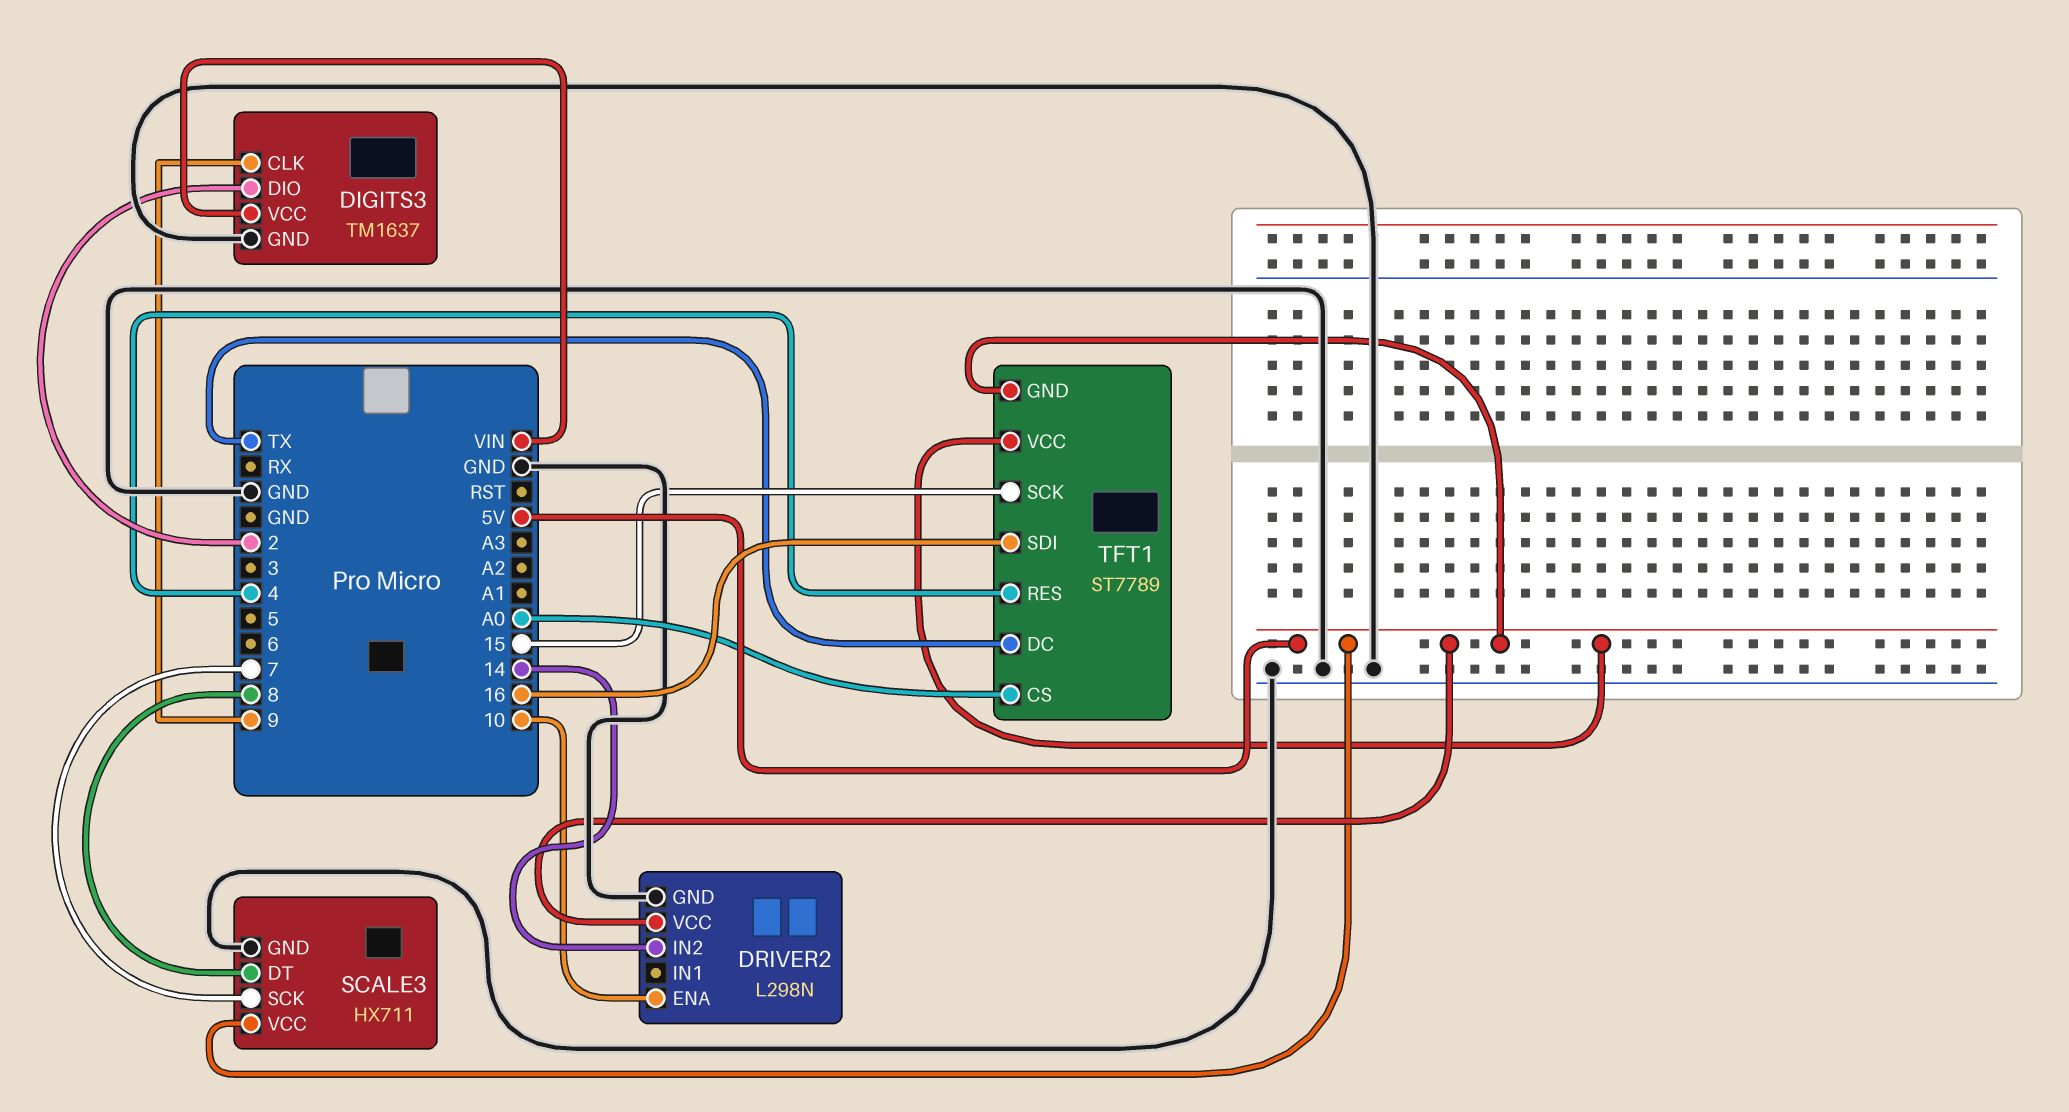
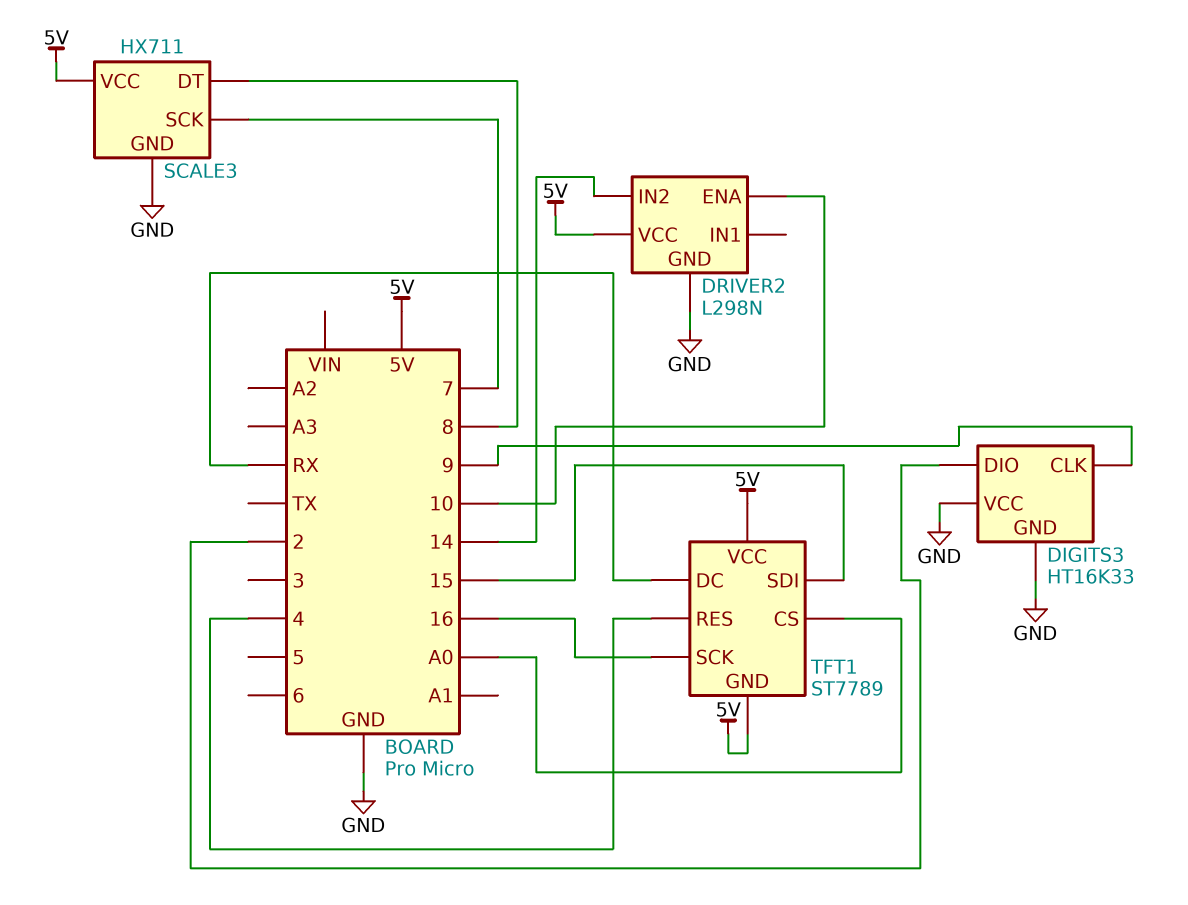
DIGITS3: TM1637 -> HT16K33
DIGITS3 pin VCC: VIN -> GND
TFT1 pin DC: TX -> RX
TFT1 pin SCK: 15 -> 16
TFT1 pin SDI: 16 -> 15

